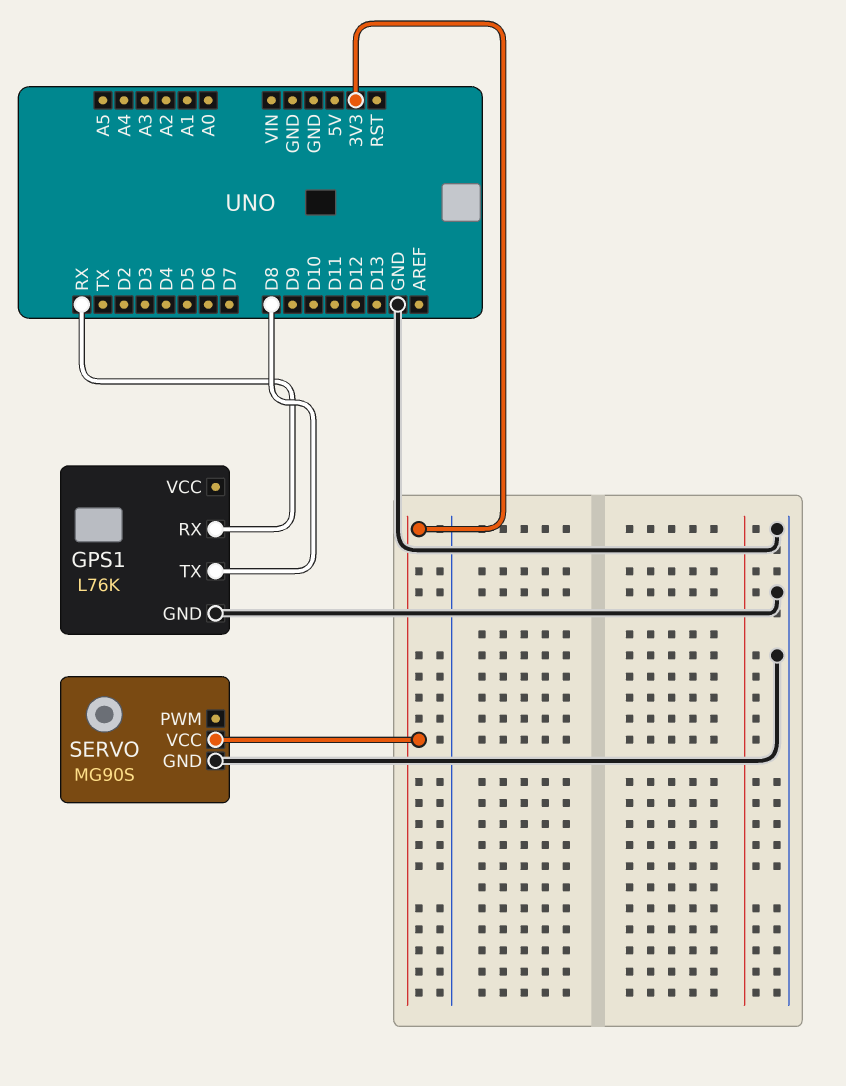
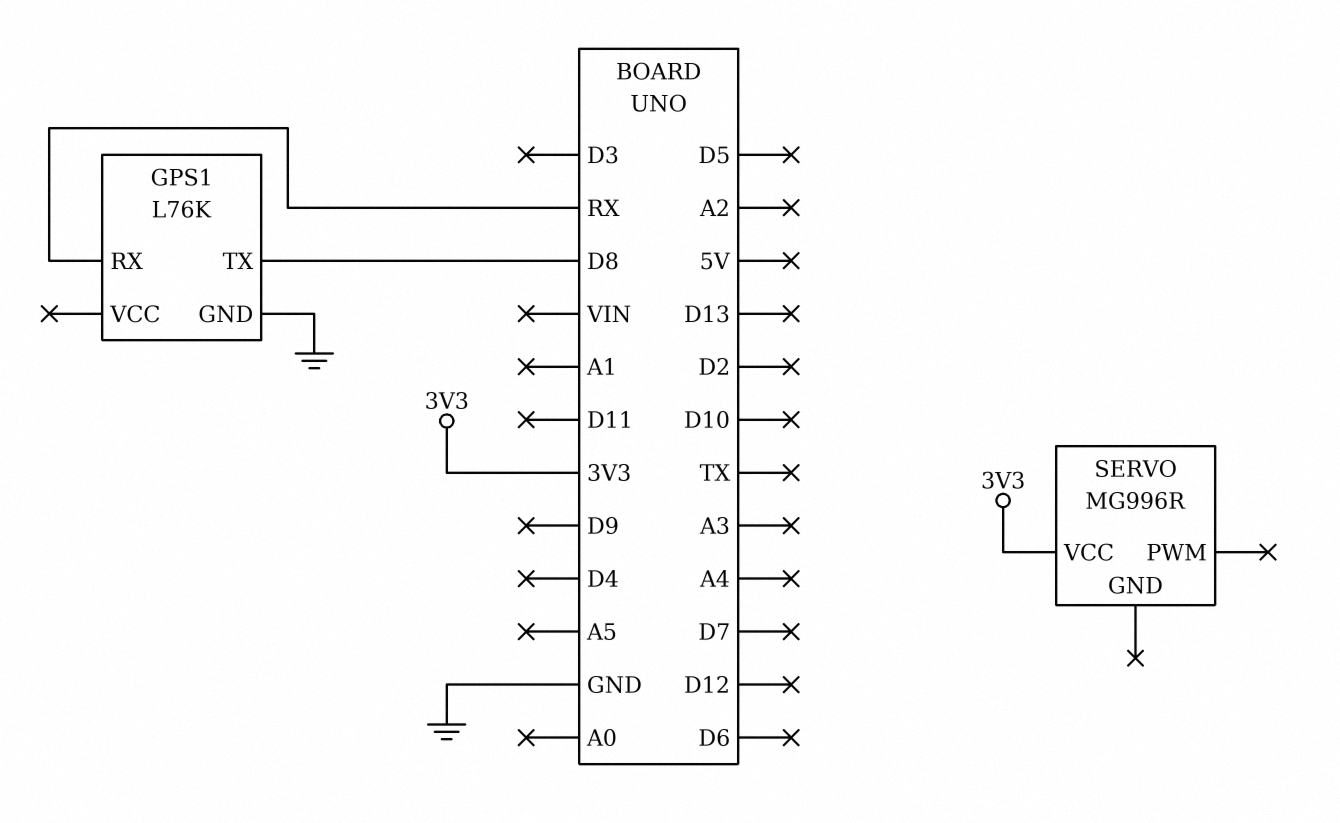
SERVO: MG90S -> MG996R
SERVO pin GND: GND -> none

